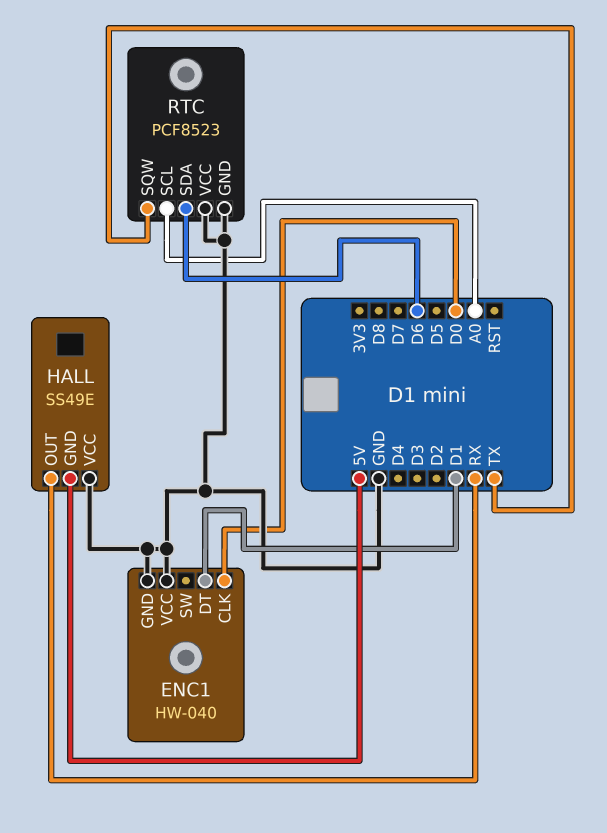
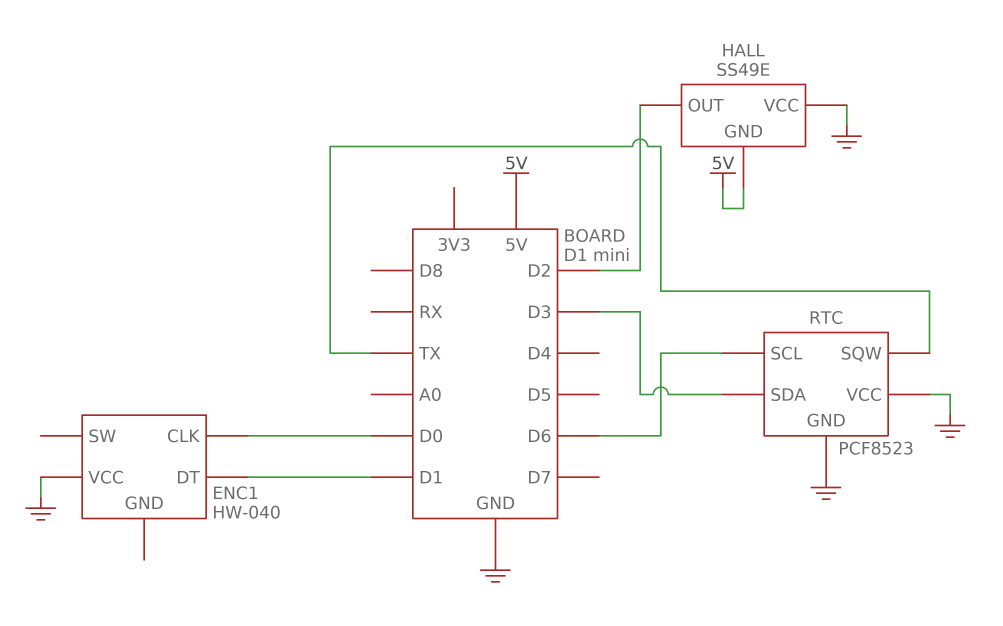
ENC1 pin GND: GND -> none
HALL pin OUT: RX -> D2
RTC pin SCL: A0 -> D6
RTC pin SDA: D6 -> D3

